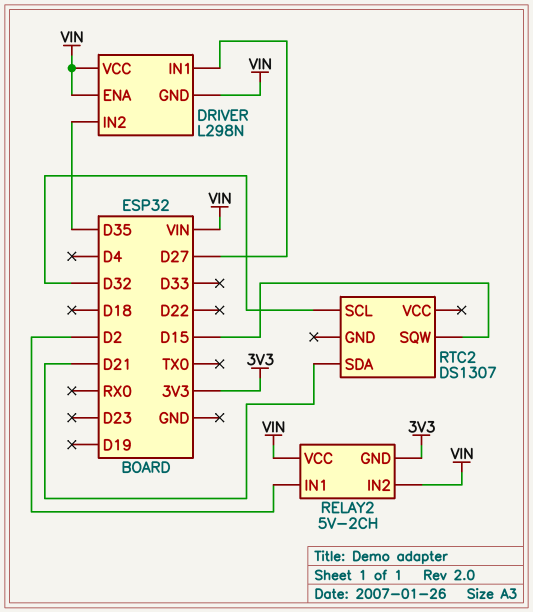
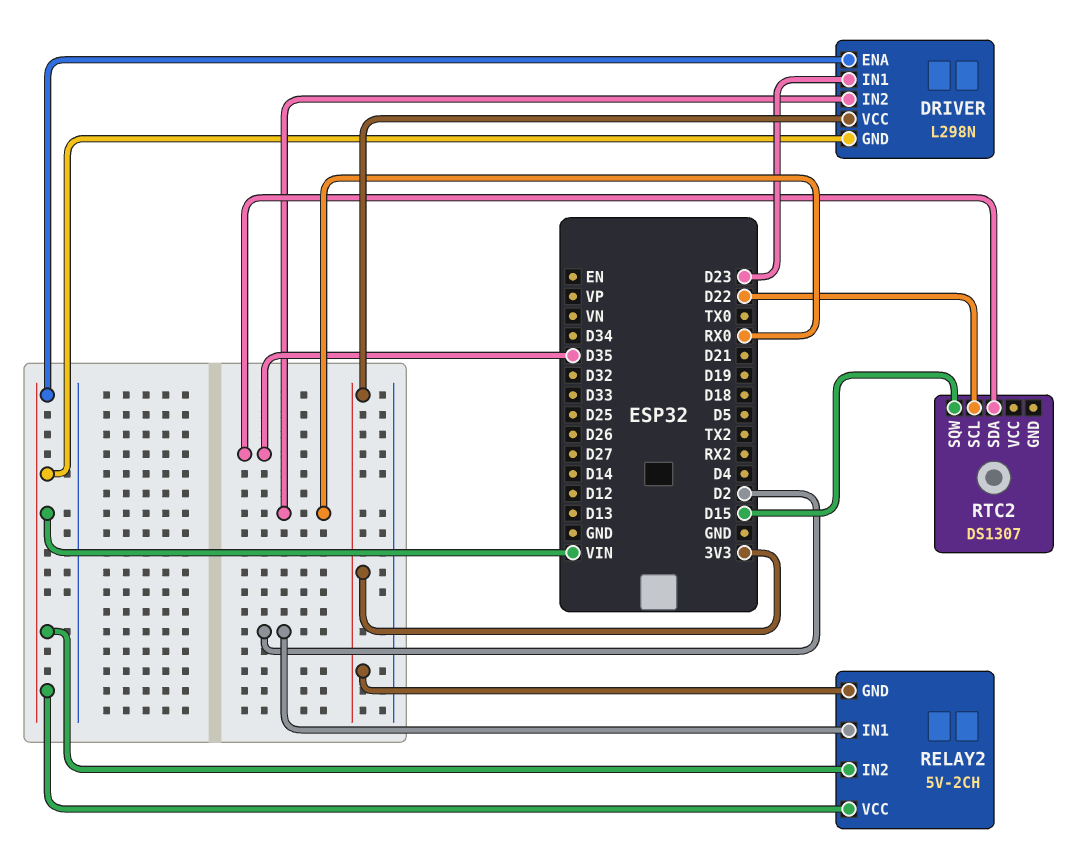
DRIVER pin IN1: D27 -> D23
DRIVER pin IN2: D35 -> RX0
DRIVER pin VCC: VIN -> 3V3
RTC2 pin SCL: D32 -> D22
RTC2 pin SDA: D21 -> D35

